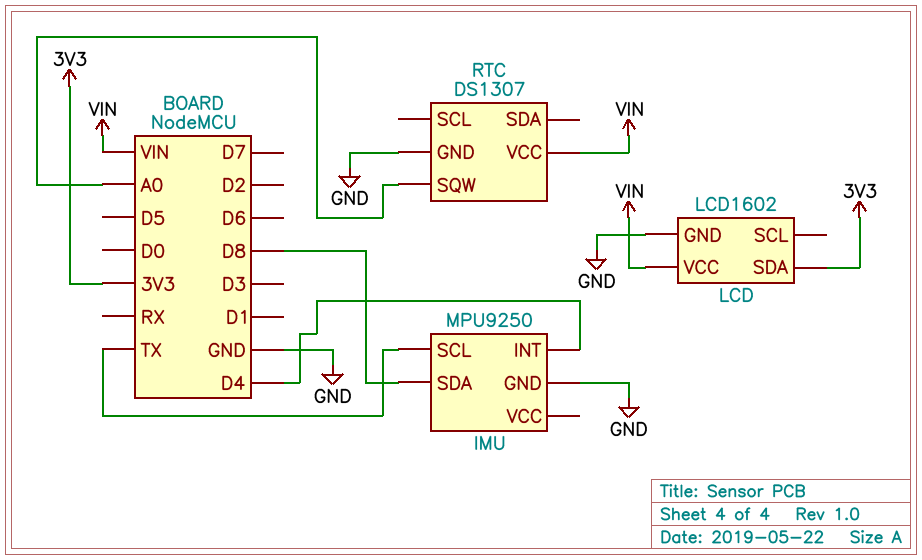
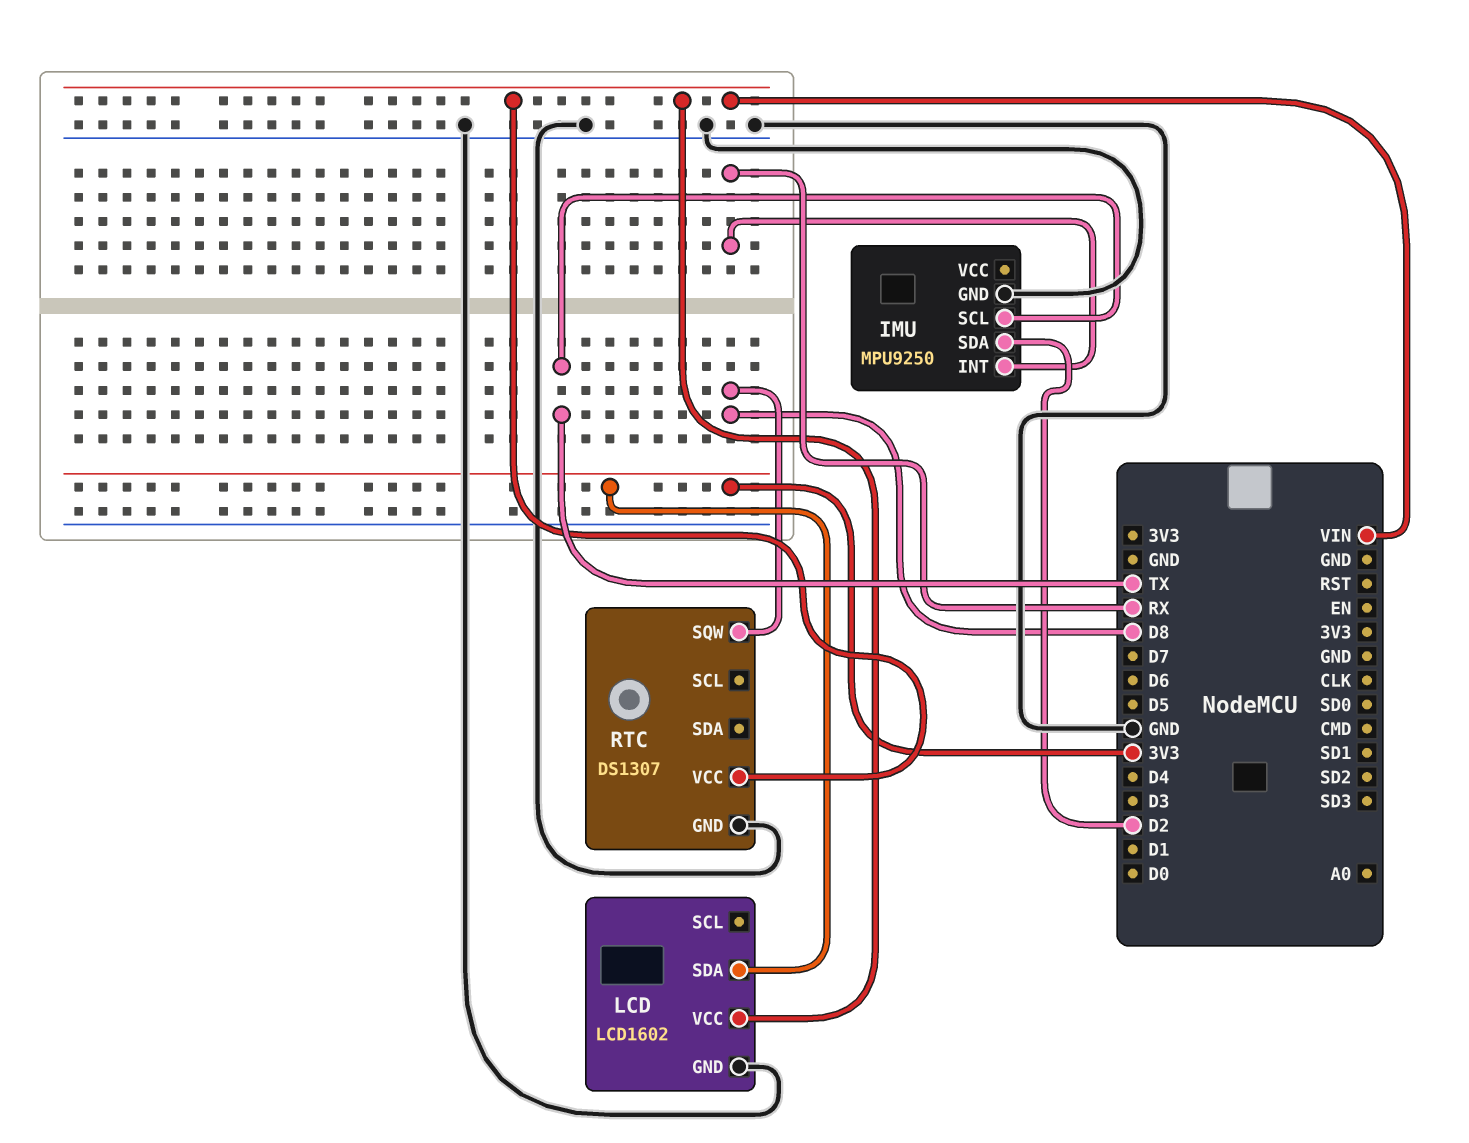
IMU pin INT: D4 -> RX
IMU pin SDA: D8 -> D2
RTC pin SQW: A0 -> D8

